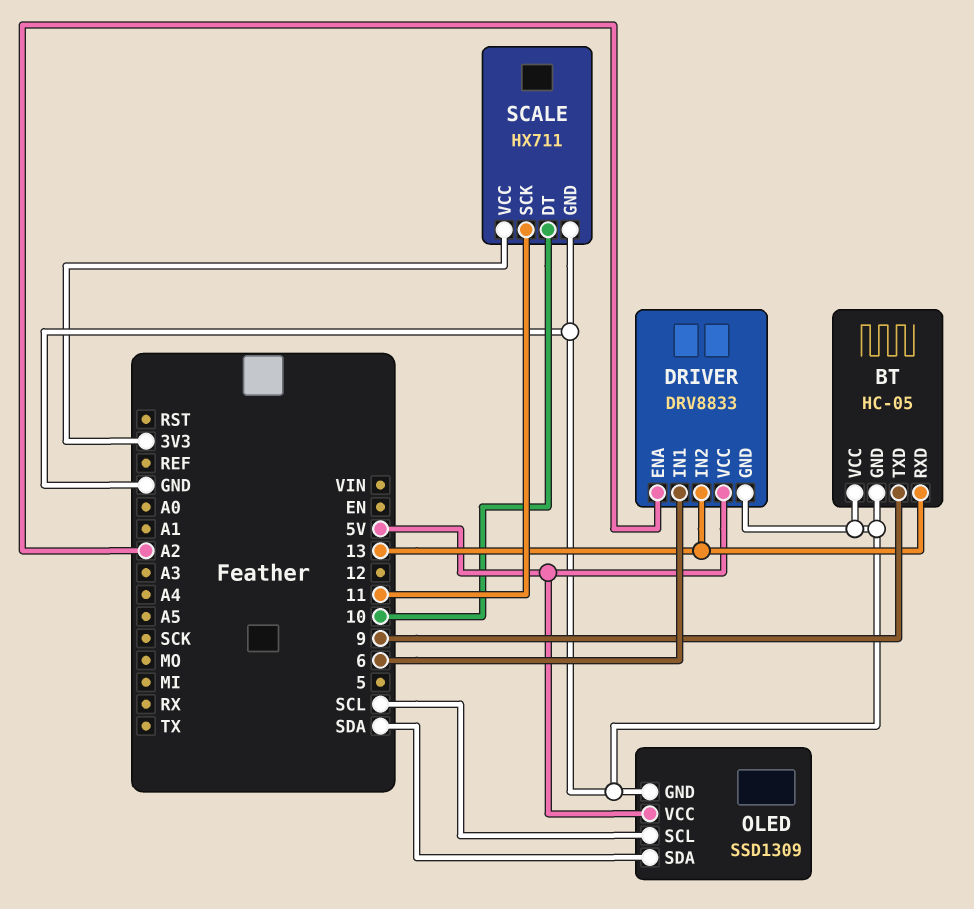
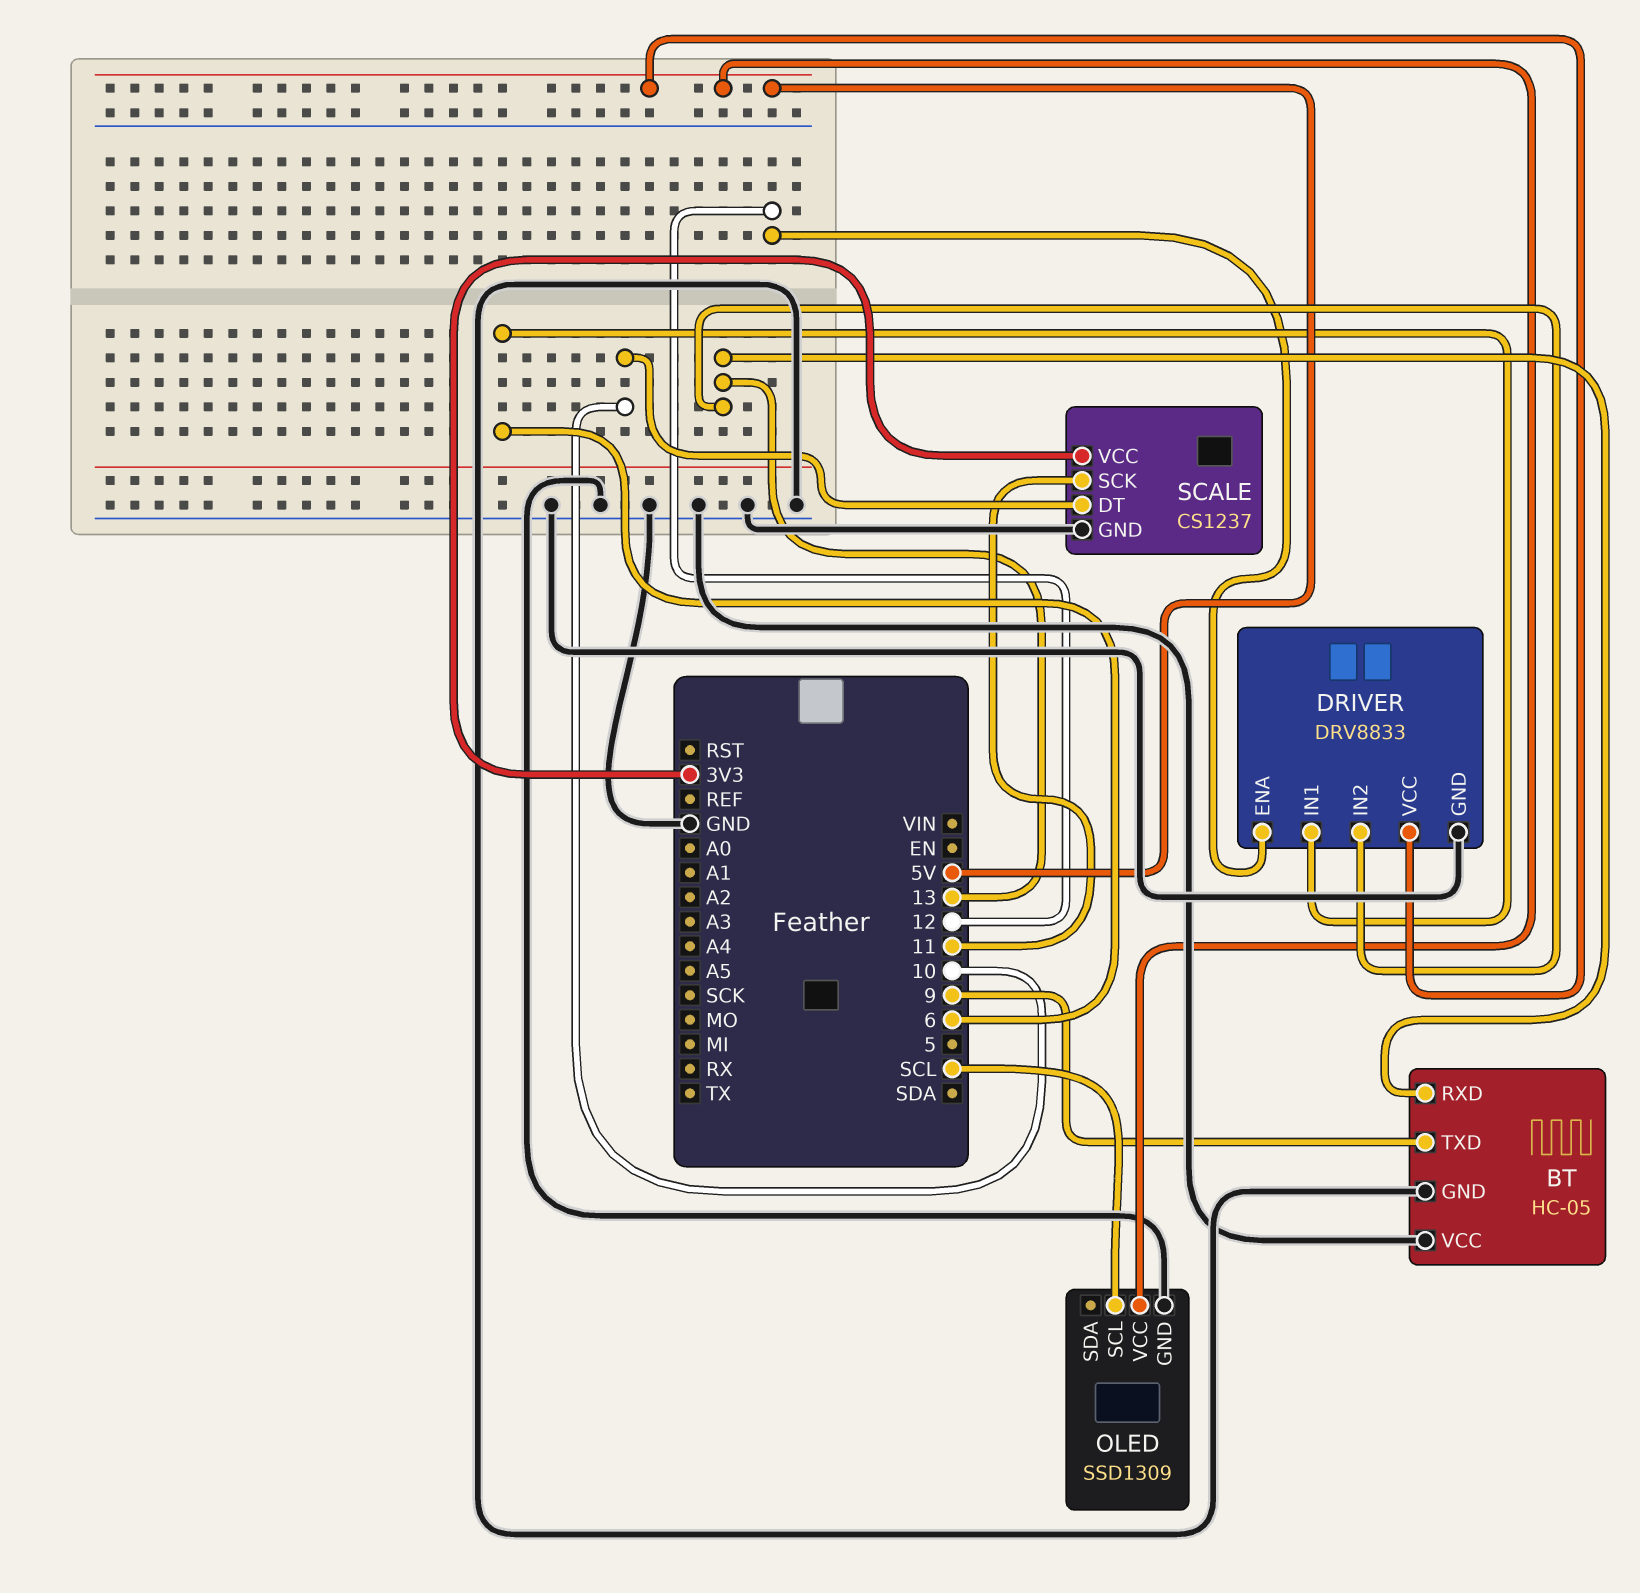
DRIVER pin ENA: A2 -> 12
OLED pin SDA: SDA -> none
SCALE: HX711 -> CS1237

